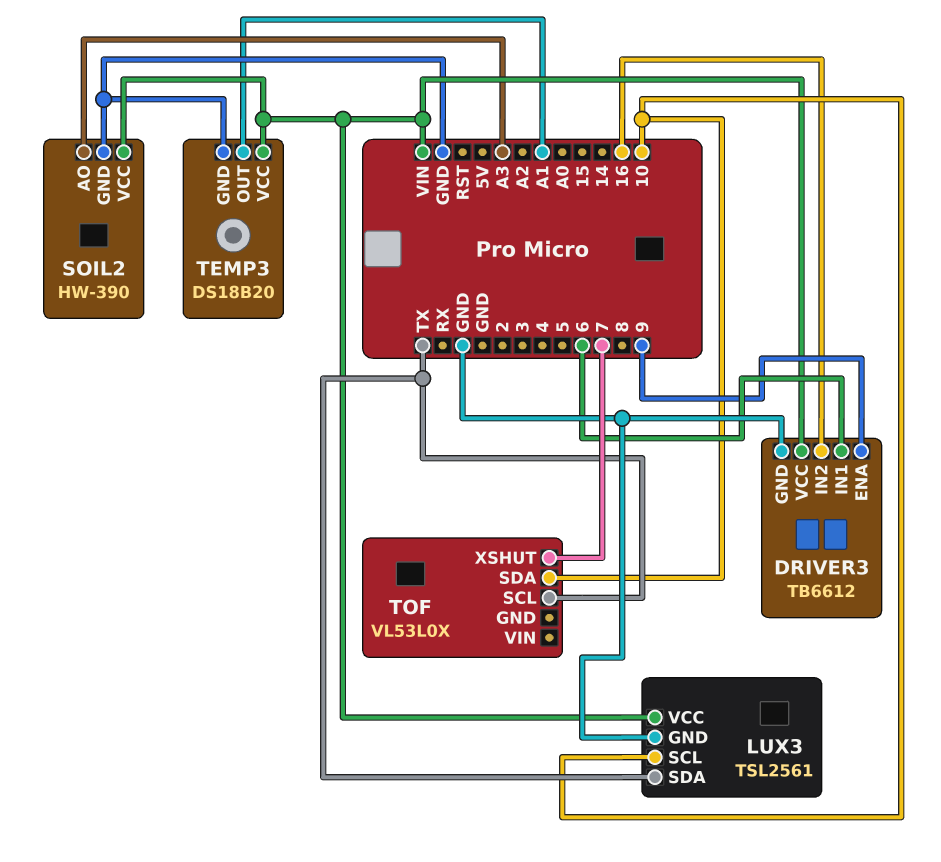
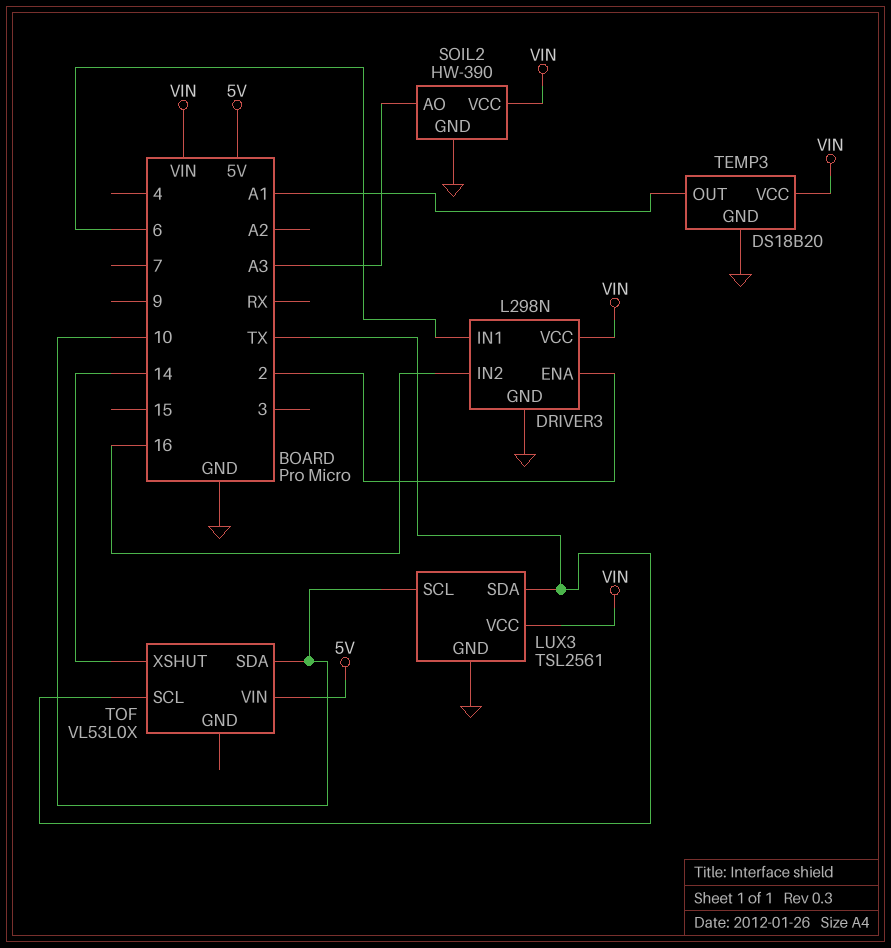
DRIVER3: TB6612 -> L298N
DRIVER3 pin ENA: 9 -> 2
TOF pin VIN: none -> 5V
TOF pin XSHUT: 7 -> 14

